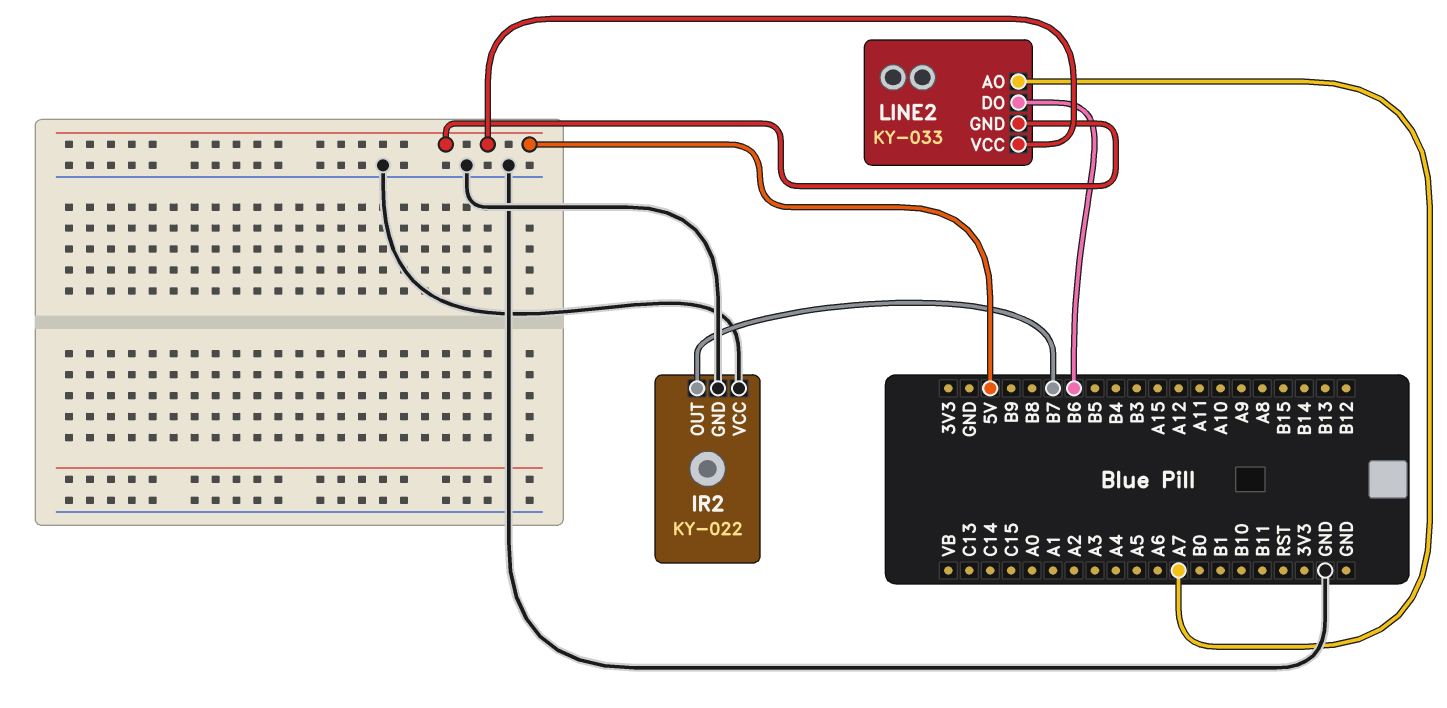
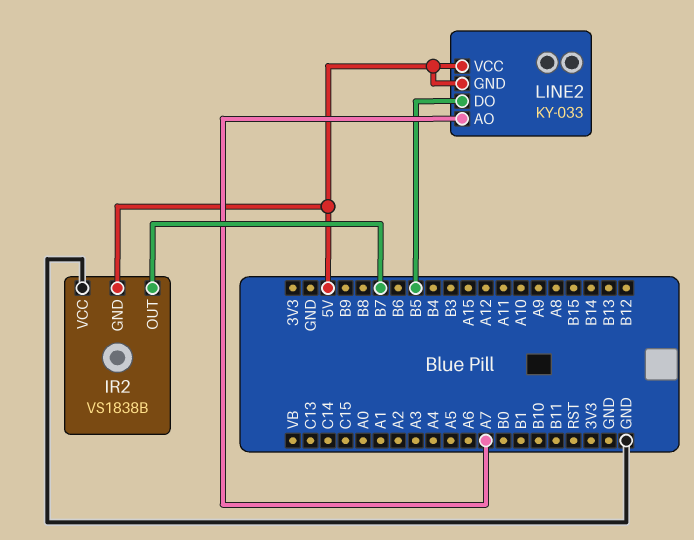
IR2: KY-022 -> VS1838B
IR2 pin GND: GND -> 5V
LINE2 pin DO: B6 -> B5

